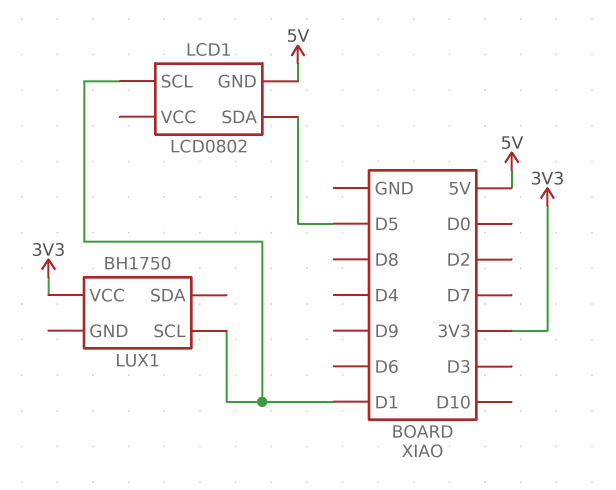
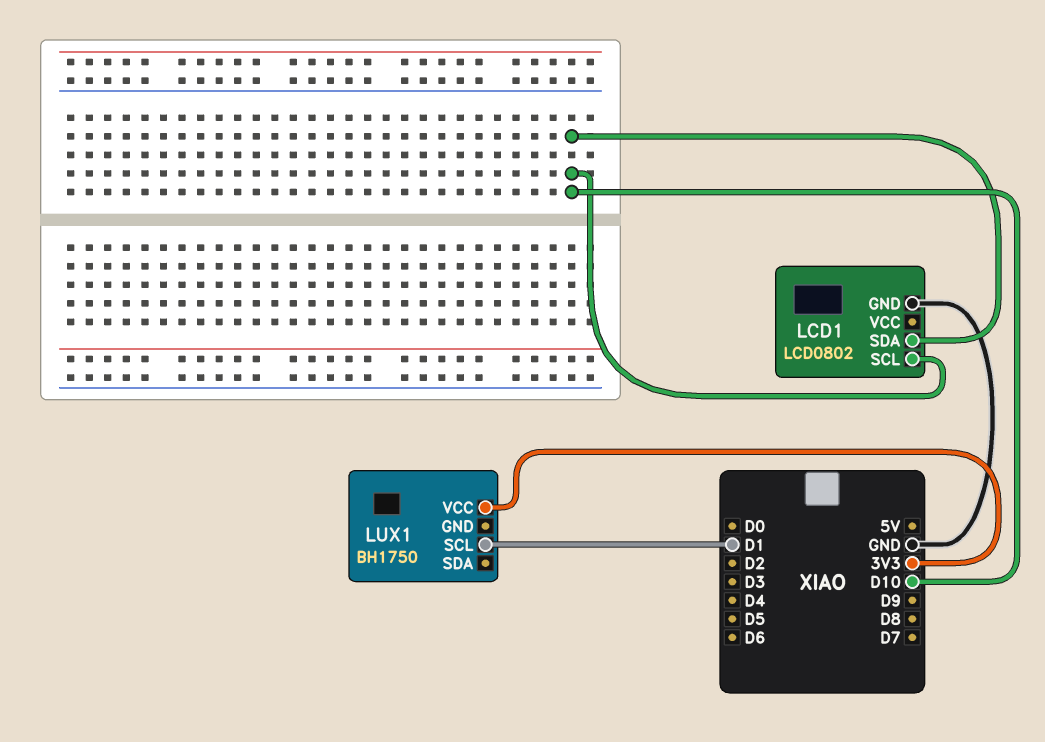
LCD1 pin GND: 5V -> GND
LCD1 pin SCL: D1 -> D10
LCD1 pin SDA: D5 -> D10

